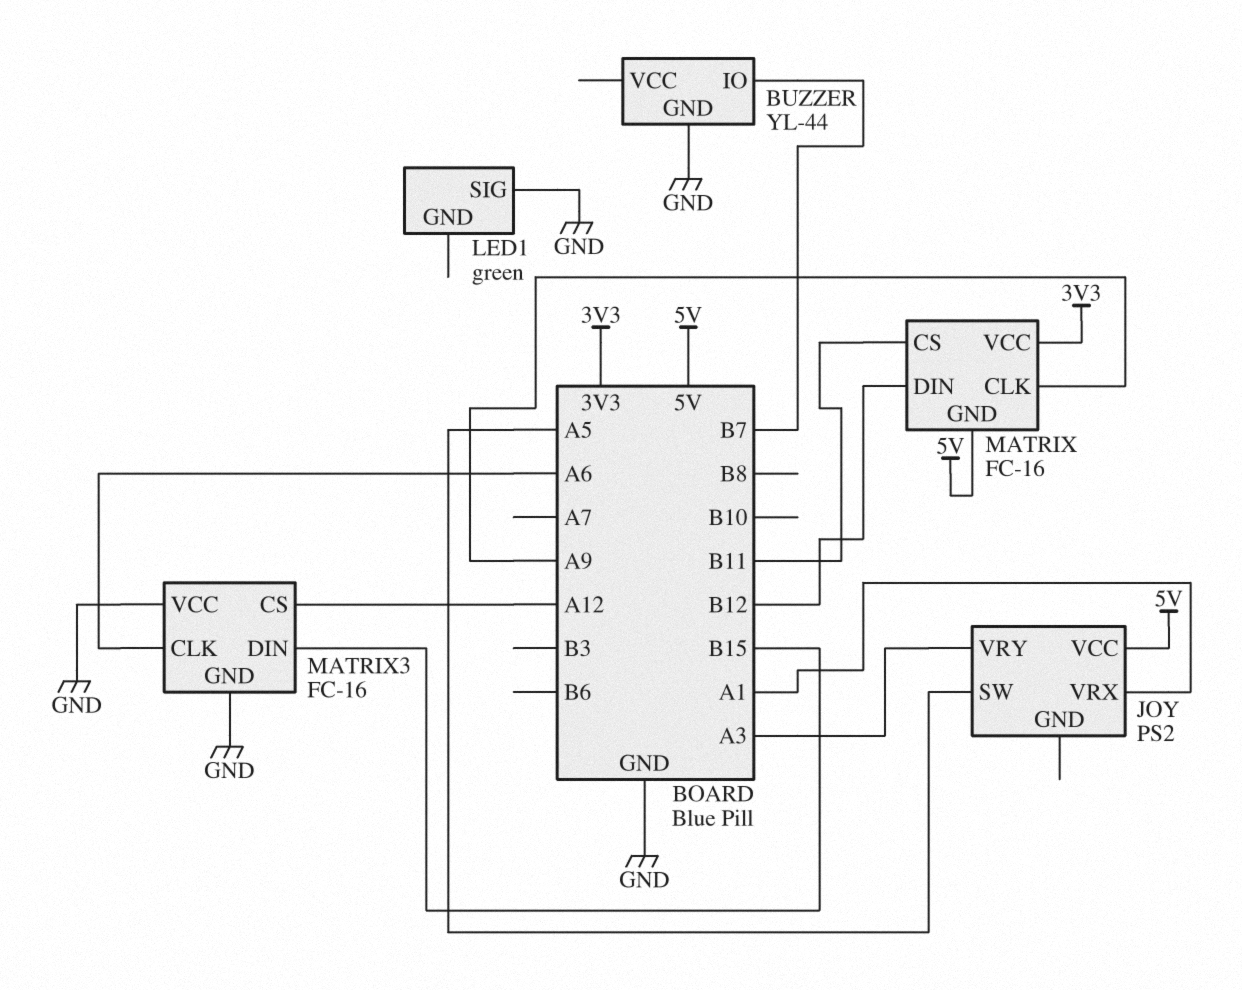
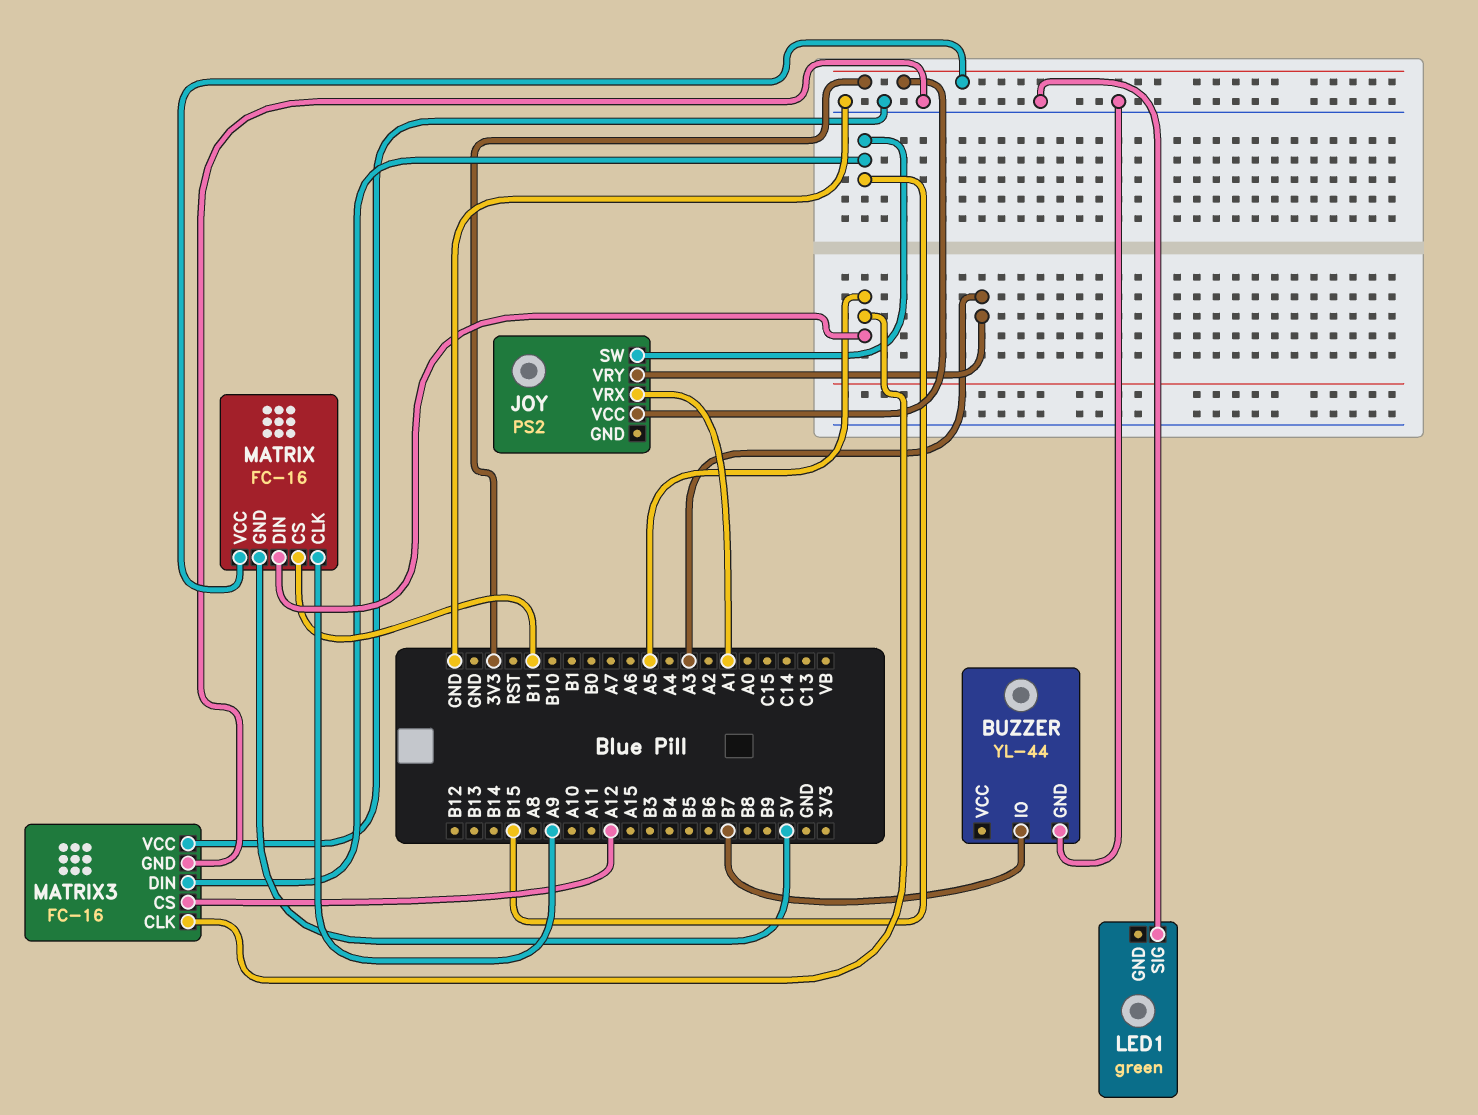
JOY pin SW: A5 -> B15
JOY pin VCC: 5V -> 3V3
MATRIX pin DIN: B12 -> A5
MATRIX3 pin CLK: A6 -> A5

